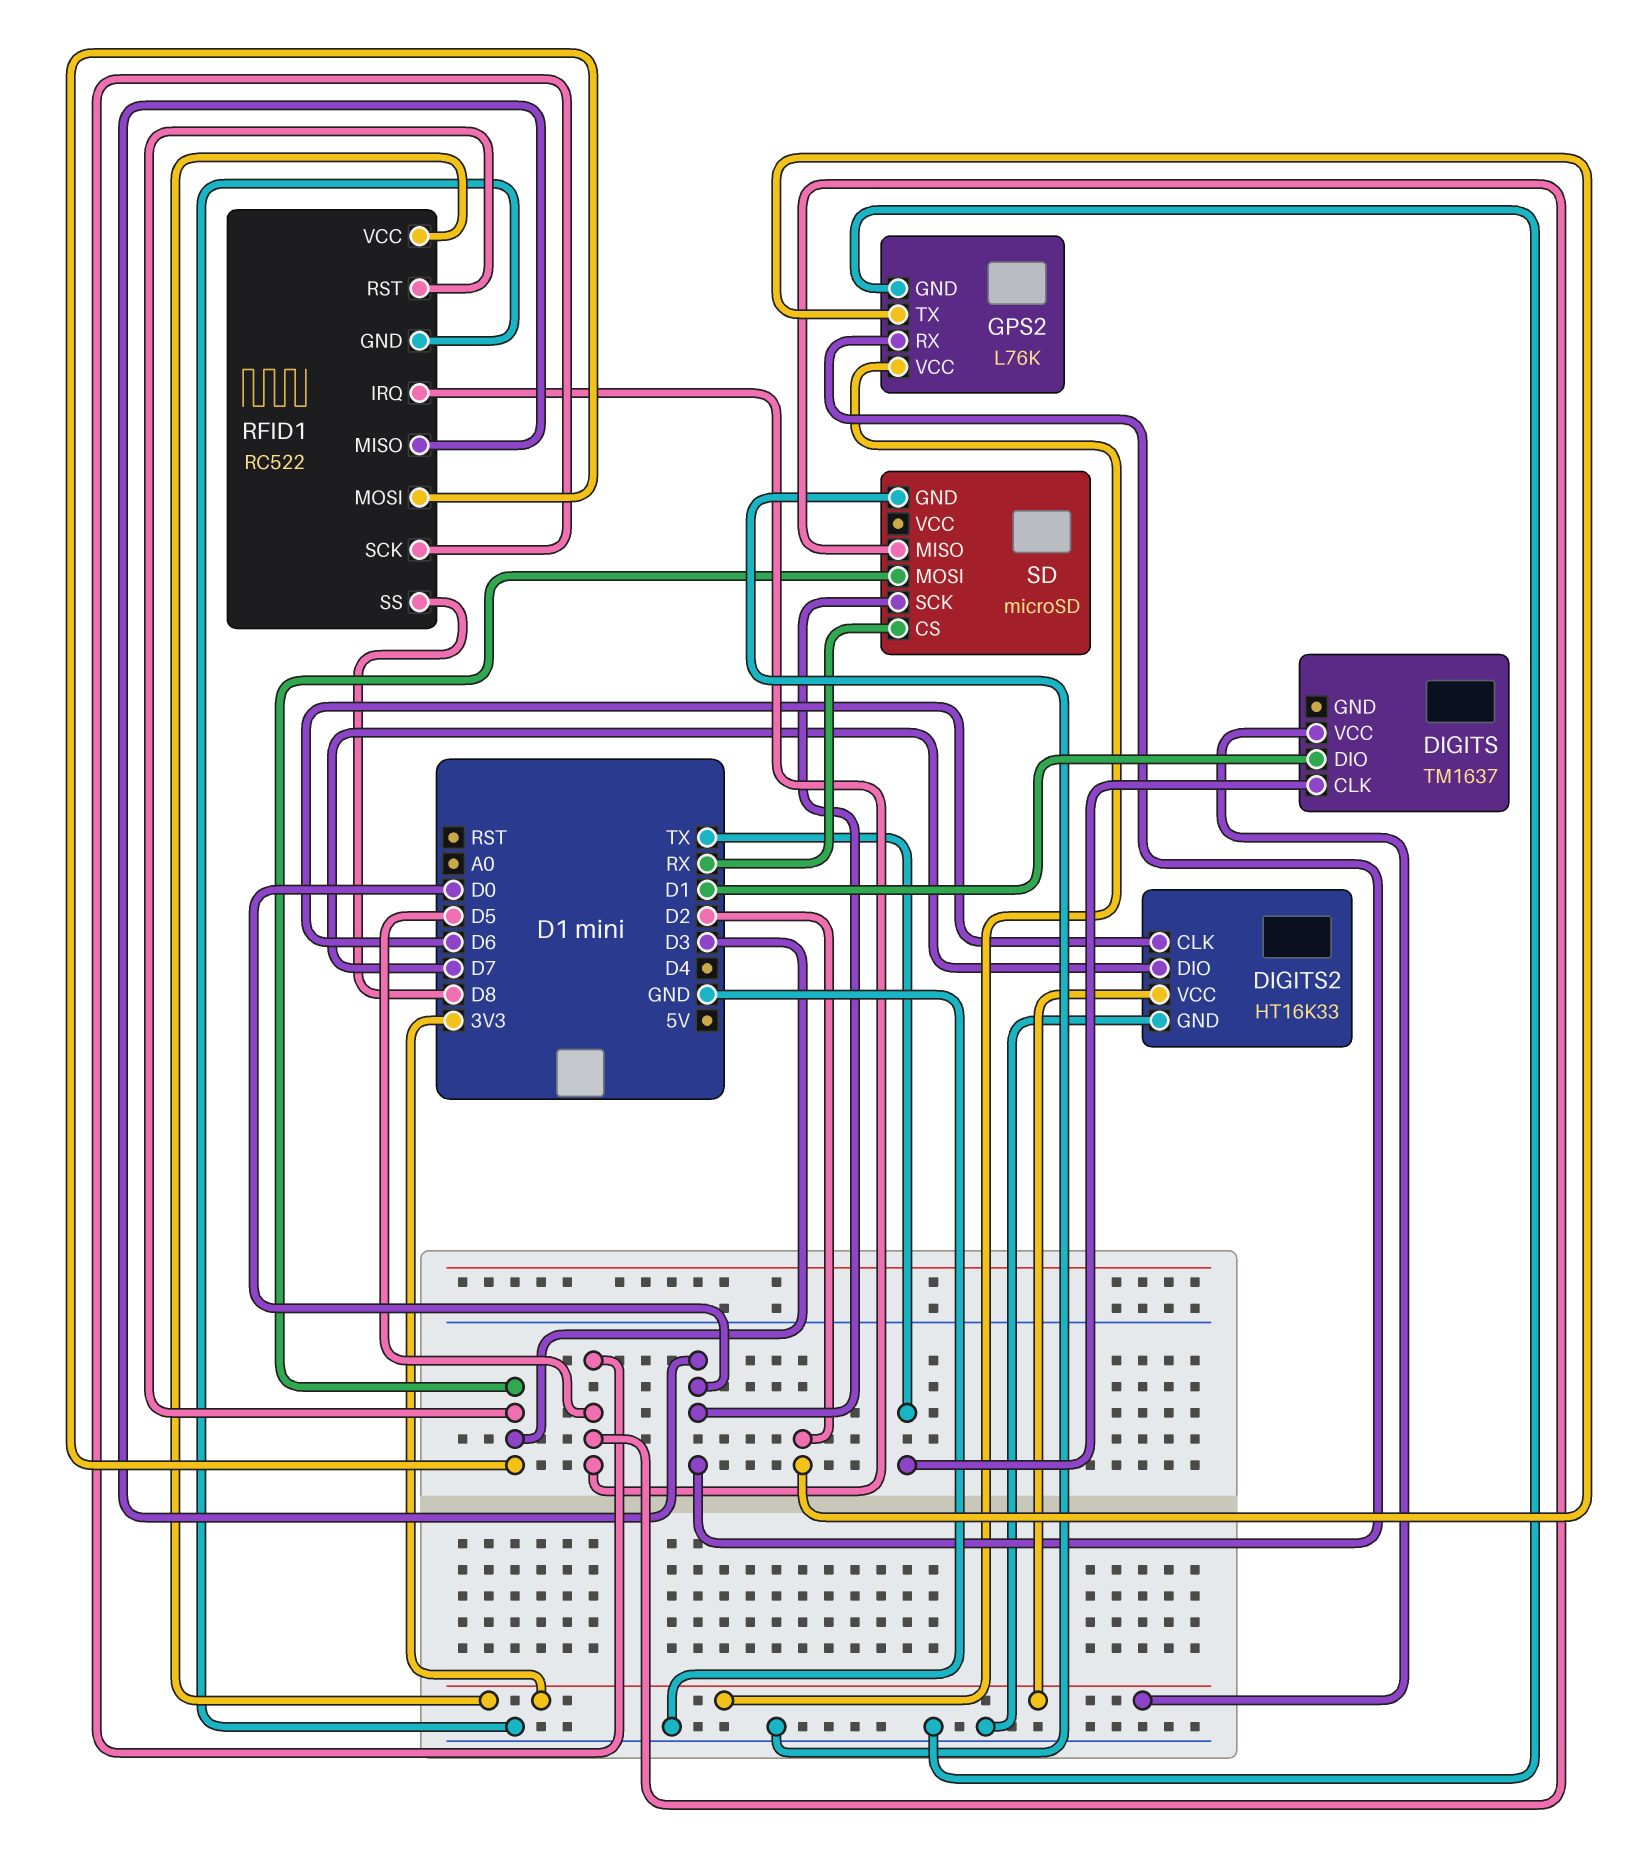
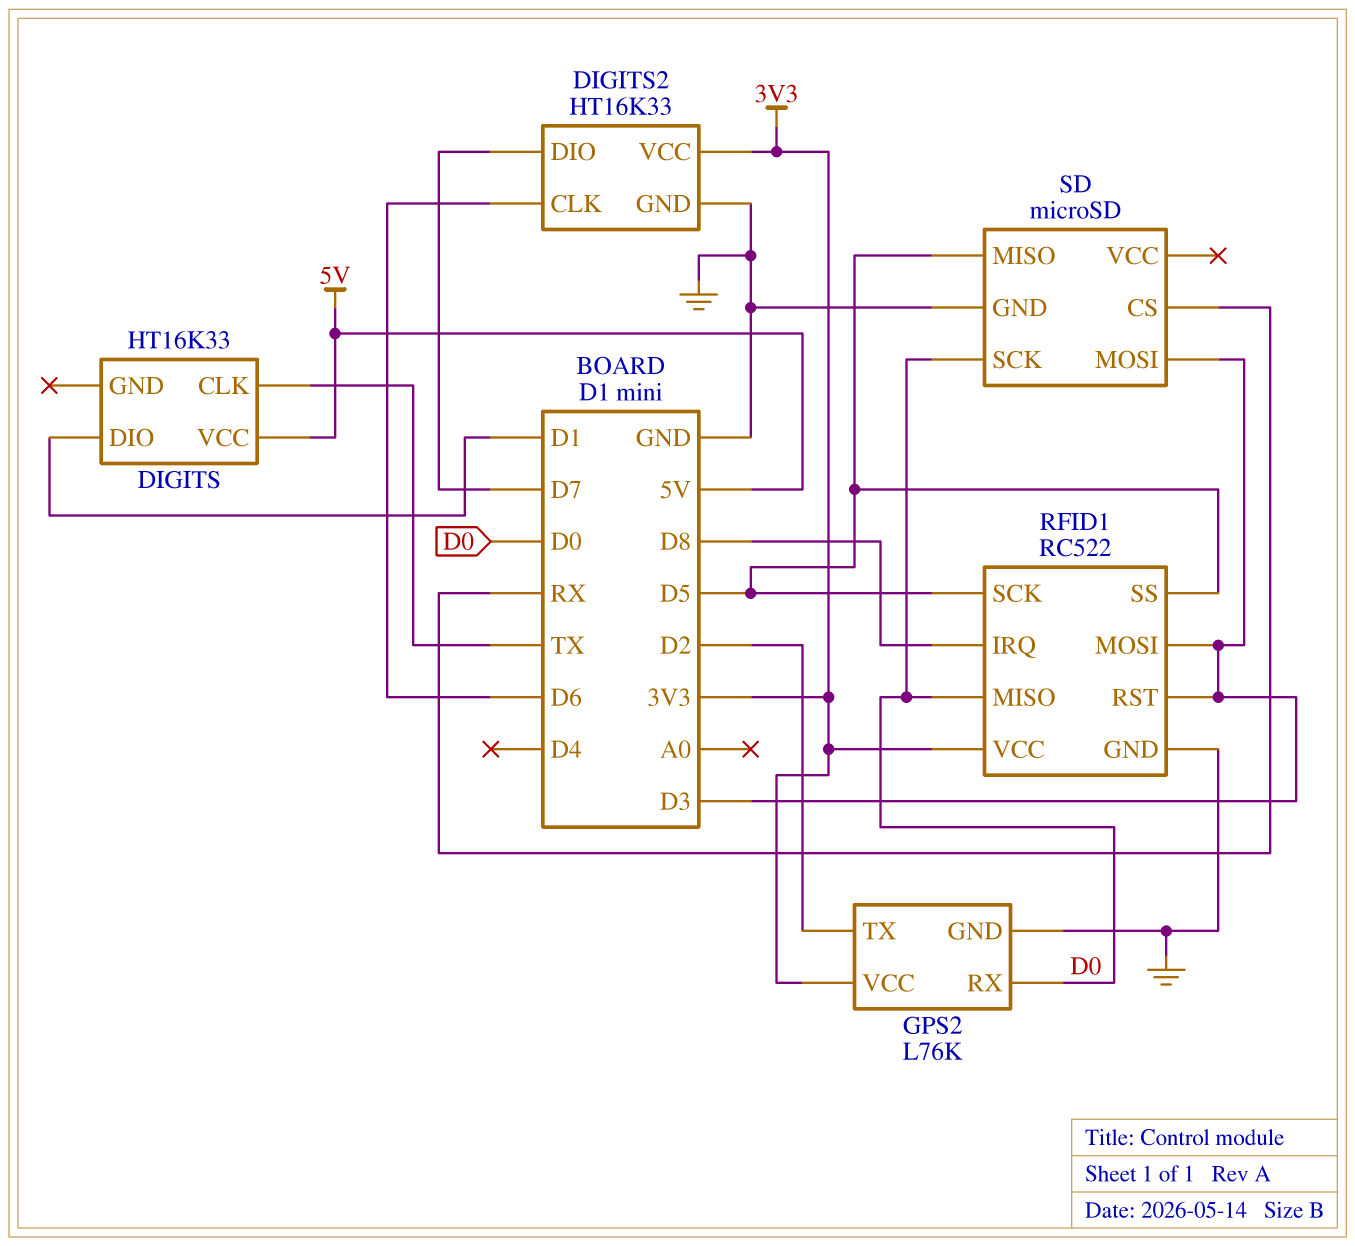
DIGITS: TM1637 -> HT16K33
DIGITS pin VCC: 3V3 -> 5V
RFID1 pin IRQ: D5 -> D8
RFID1 pin SS: D8 -> D5

